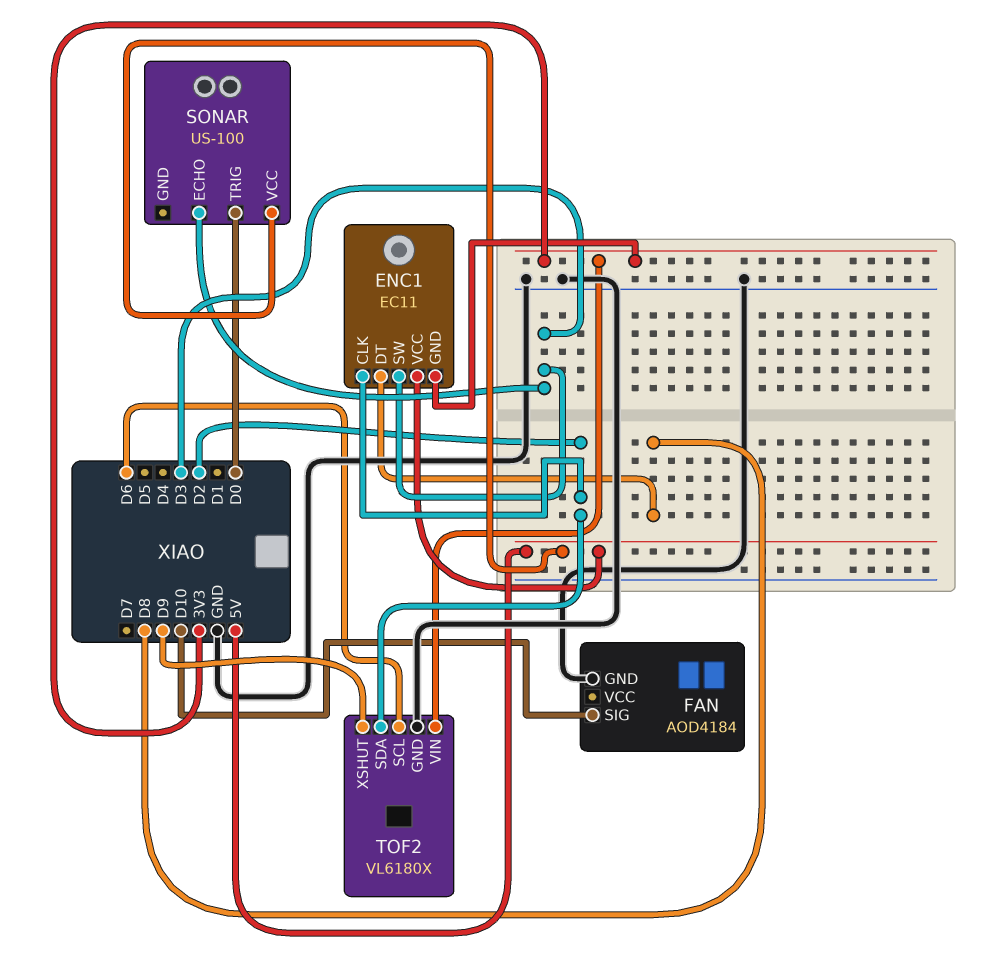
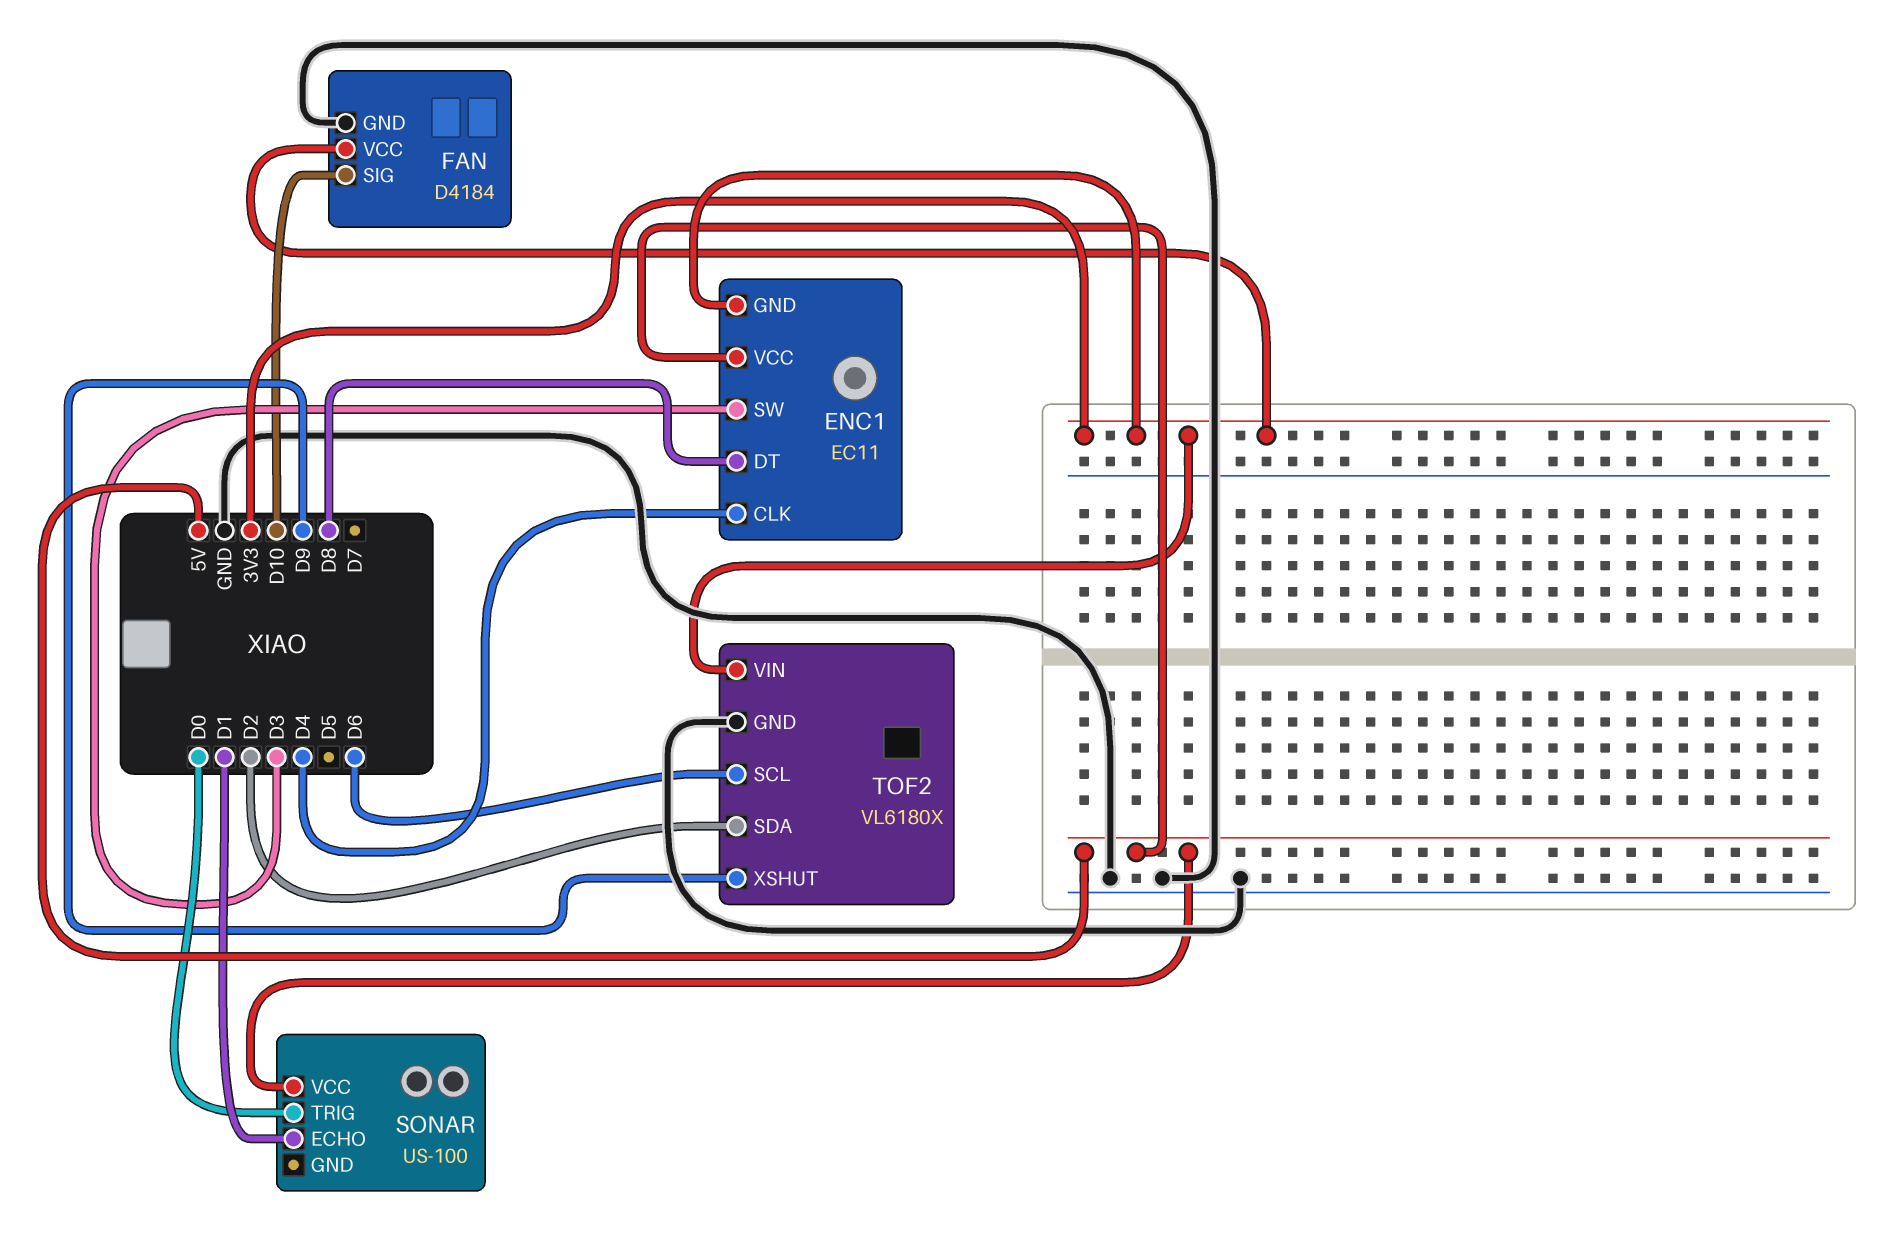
ENC1 pin CLK: D2 -> D4
FAN: AOD4184 -> D4184
FAN pin VCC: none -> 3V3
SONAR pin ECHO: D3 -> D1

